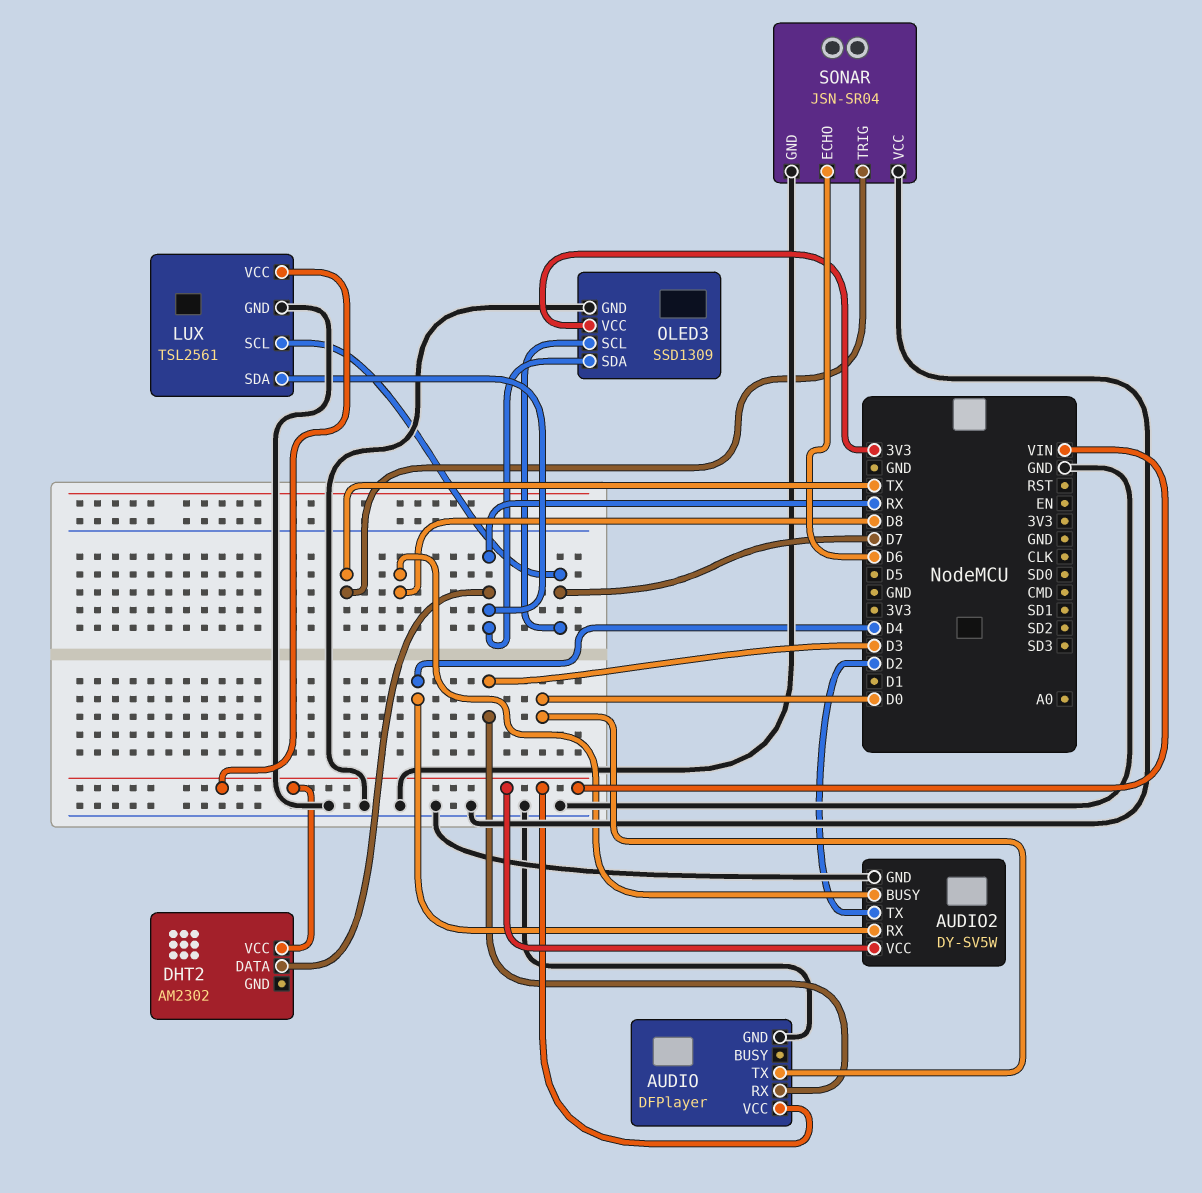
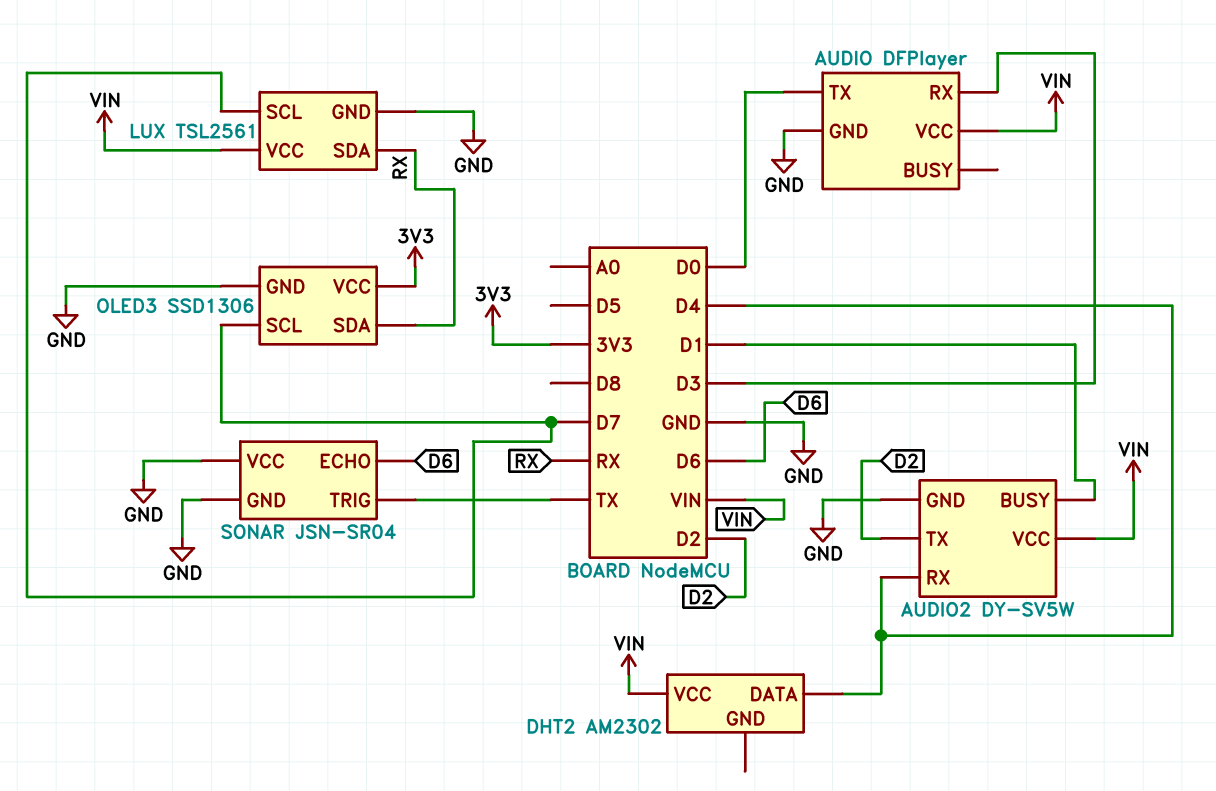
AUDIO2 pin BUSY: D8 -> D1
DHT2 pin DATA: RX -> D4
OLED3: SSD1309 -> SSD1306

